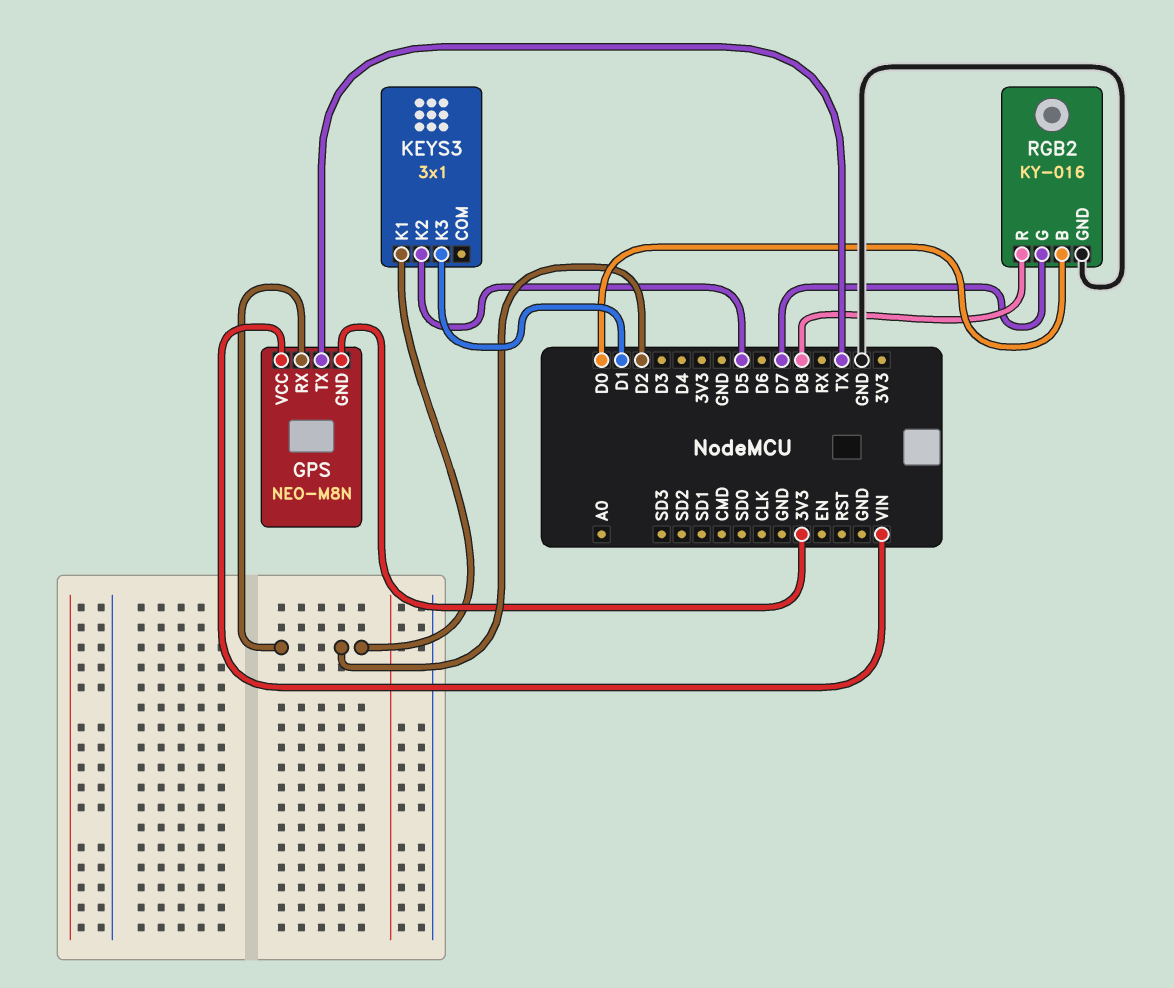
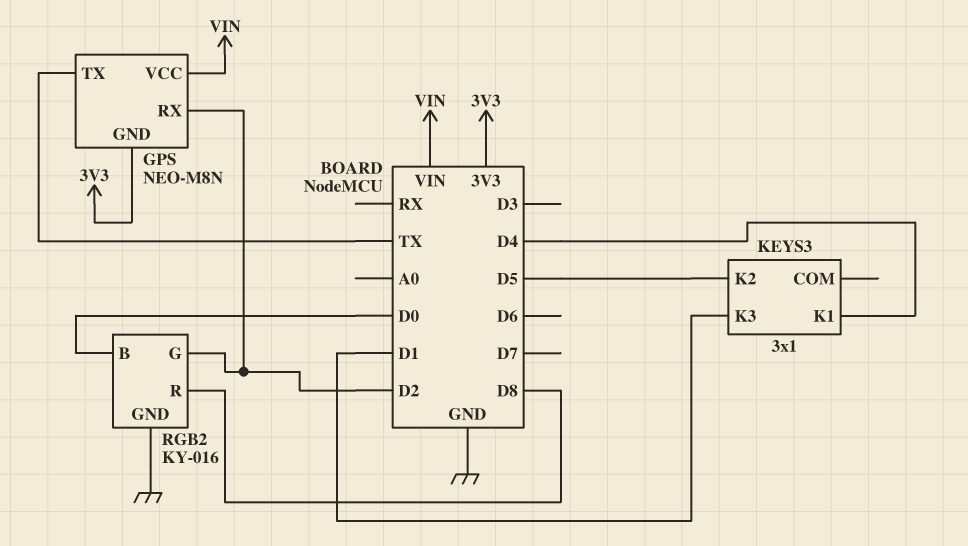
KEYS3 pin K1: D2 -> D4
RGB2 pin G: D7 -> D2

